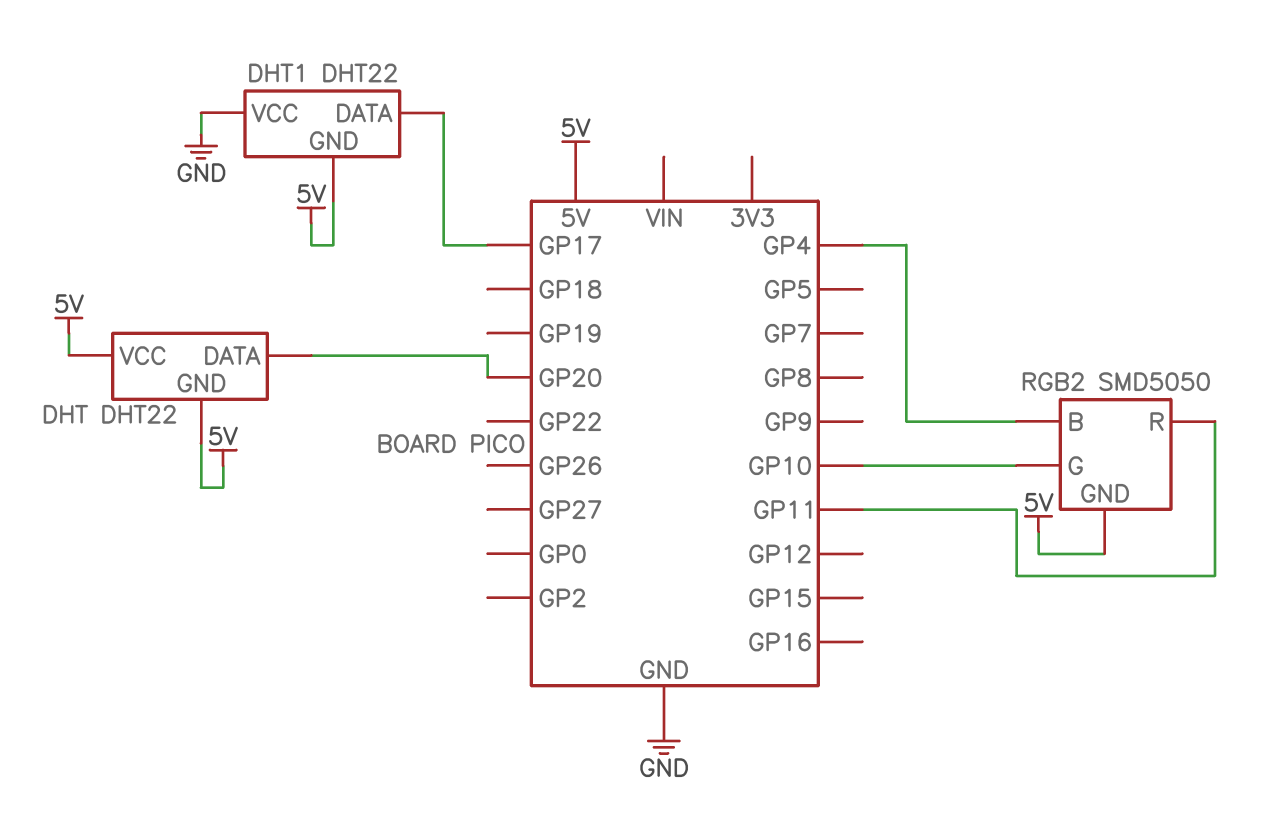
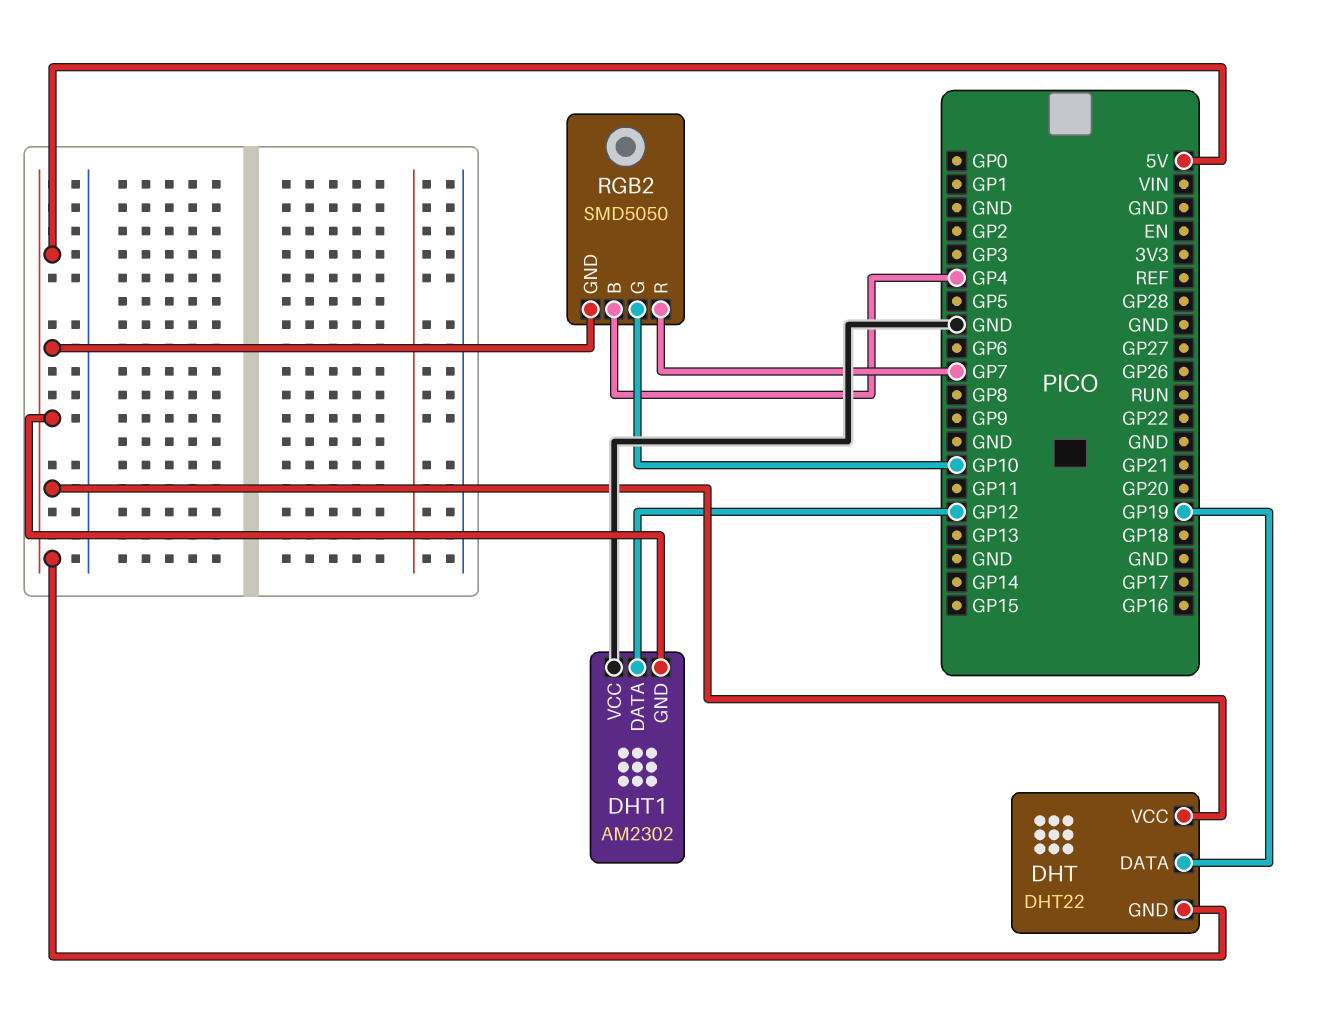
DHT pin DATA: GP20 -> GP19
DHT1: DHT22 -> AM2302
DHT1 pin DATA: GP17 -> GP12
RGB2 pin R: GP11 -> GP7

